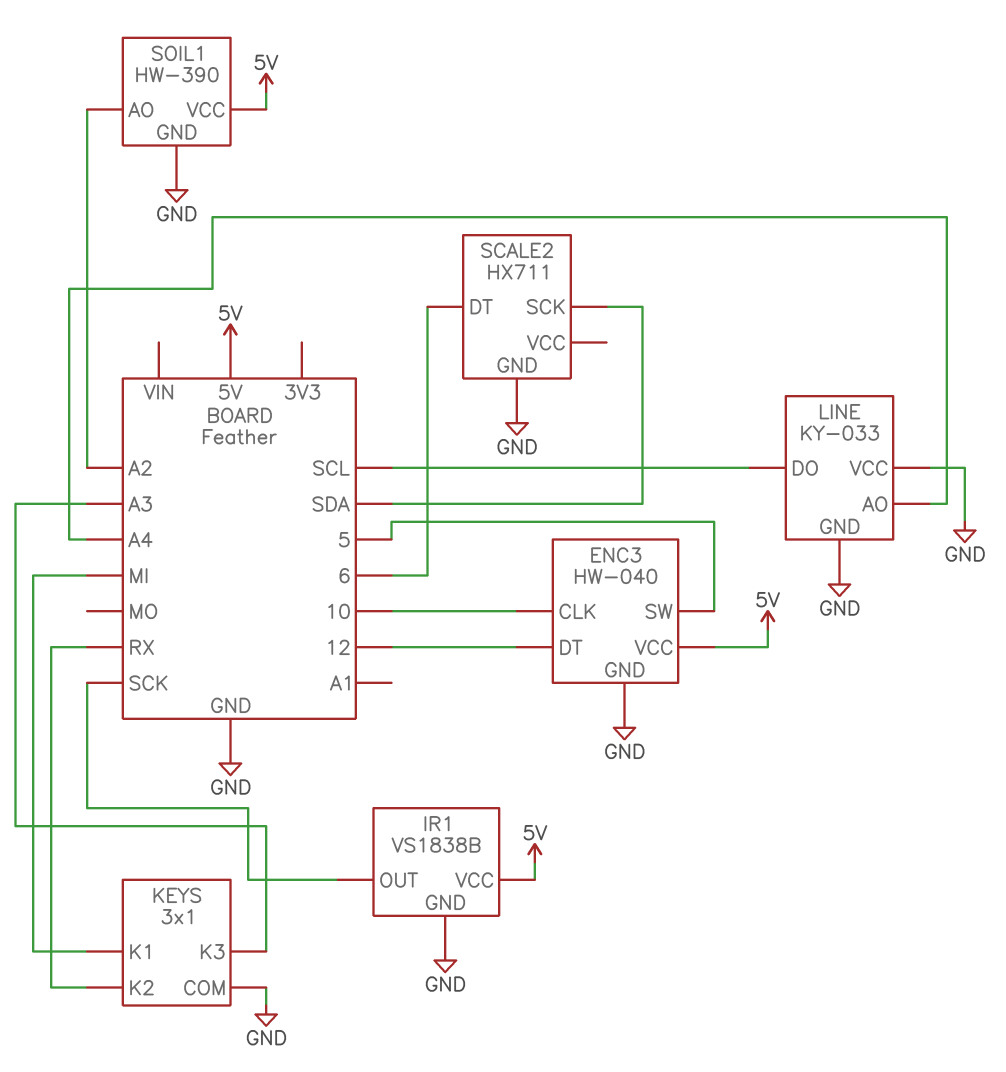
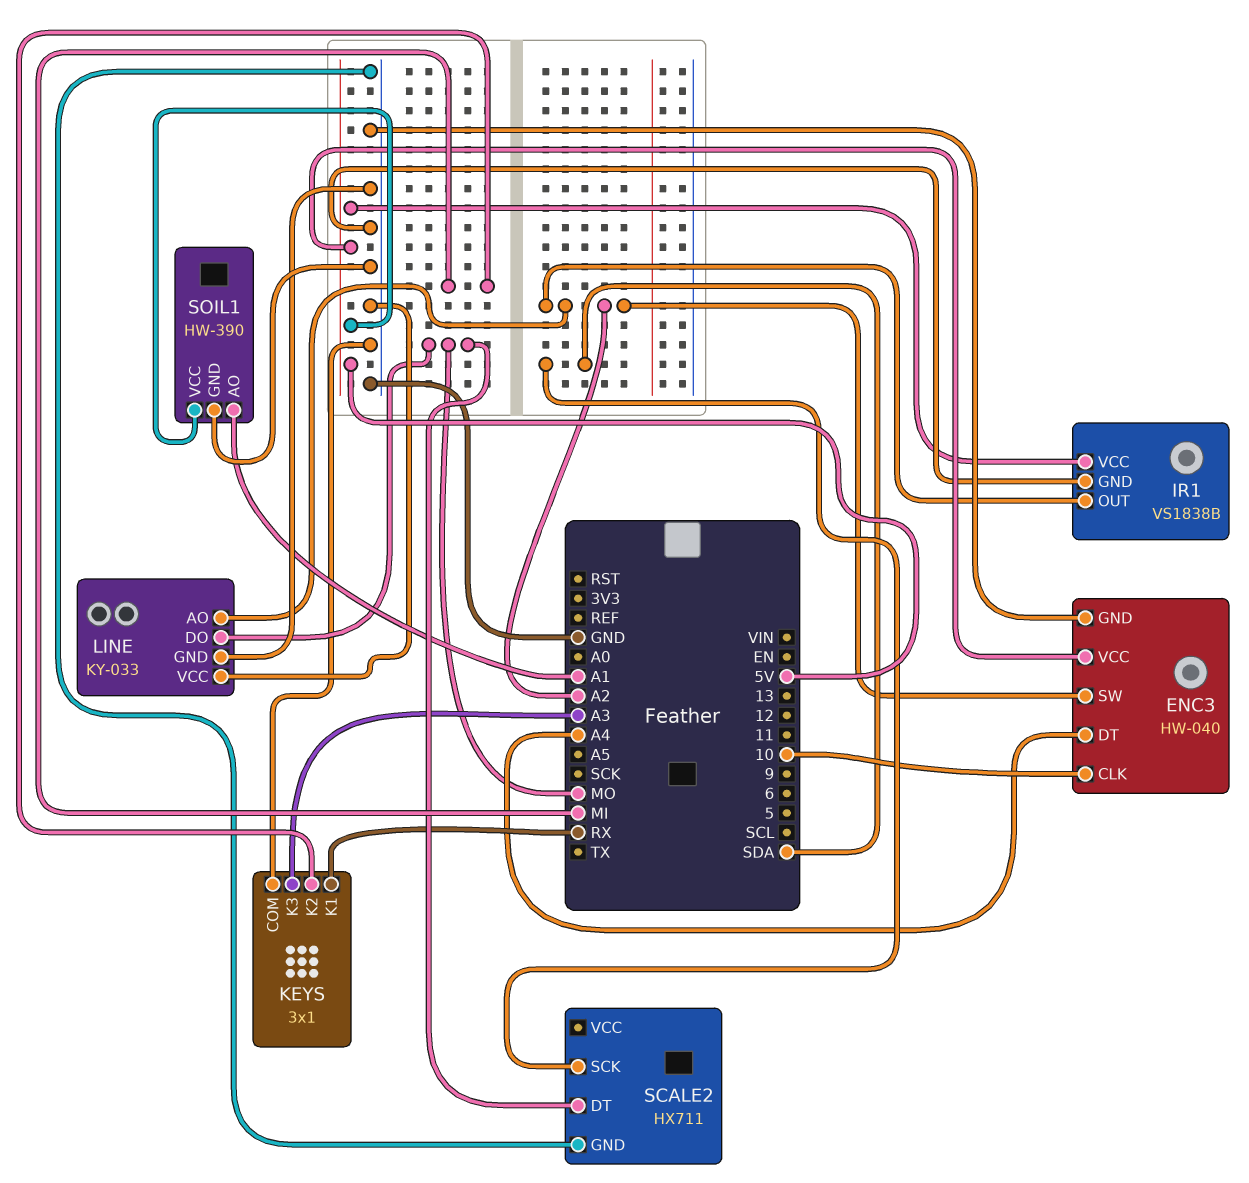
ENC3 pin DT: 12 -> A4
ENC3 pin SW: 5 -> A2
IR1 pin OUT: SCK -> A2
KEYS pin K1: MI -> RX
KEYS pin K2: RX -> MI
LINE pin AO: A4 -> A2
LINE pin DO: SCL -> MO
SCALE2 pin DT: 6 -> MO
SOIL1 pin AO: A2 -> A1

